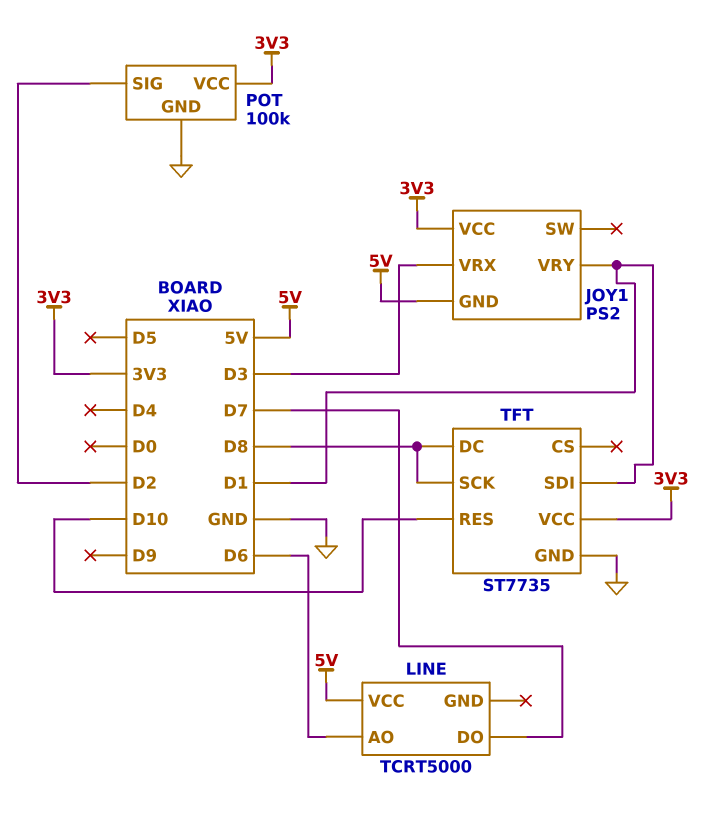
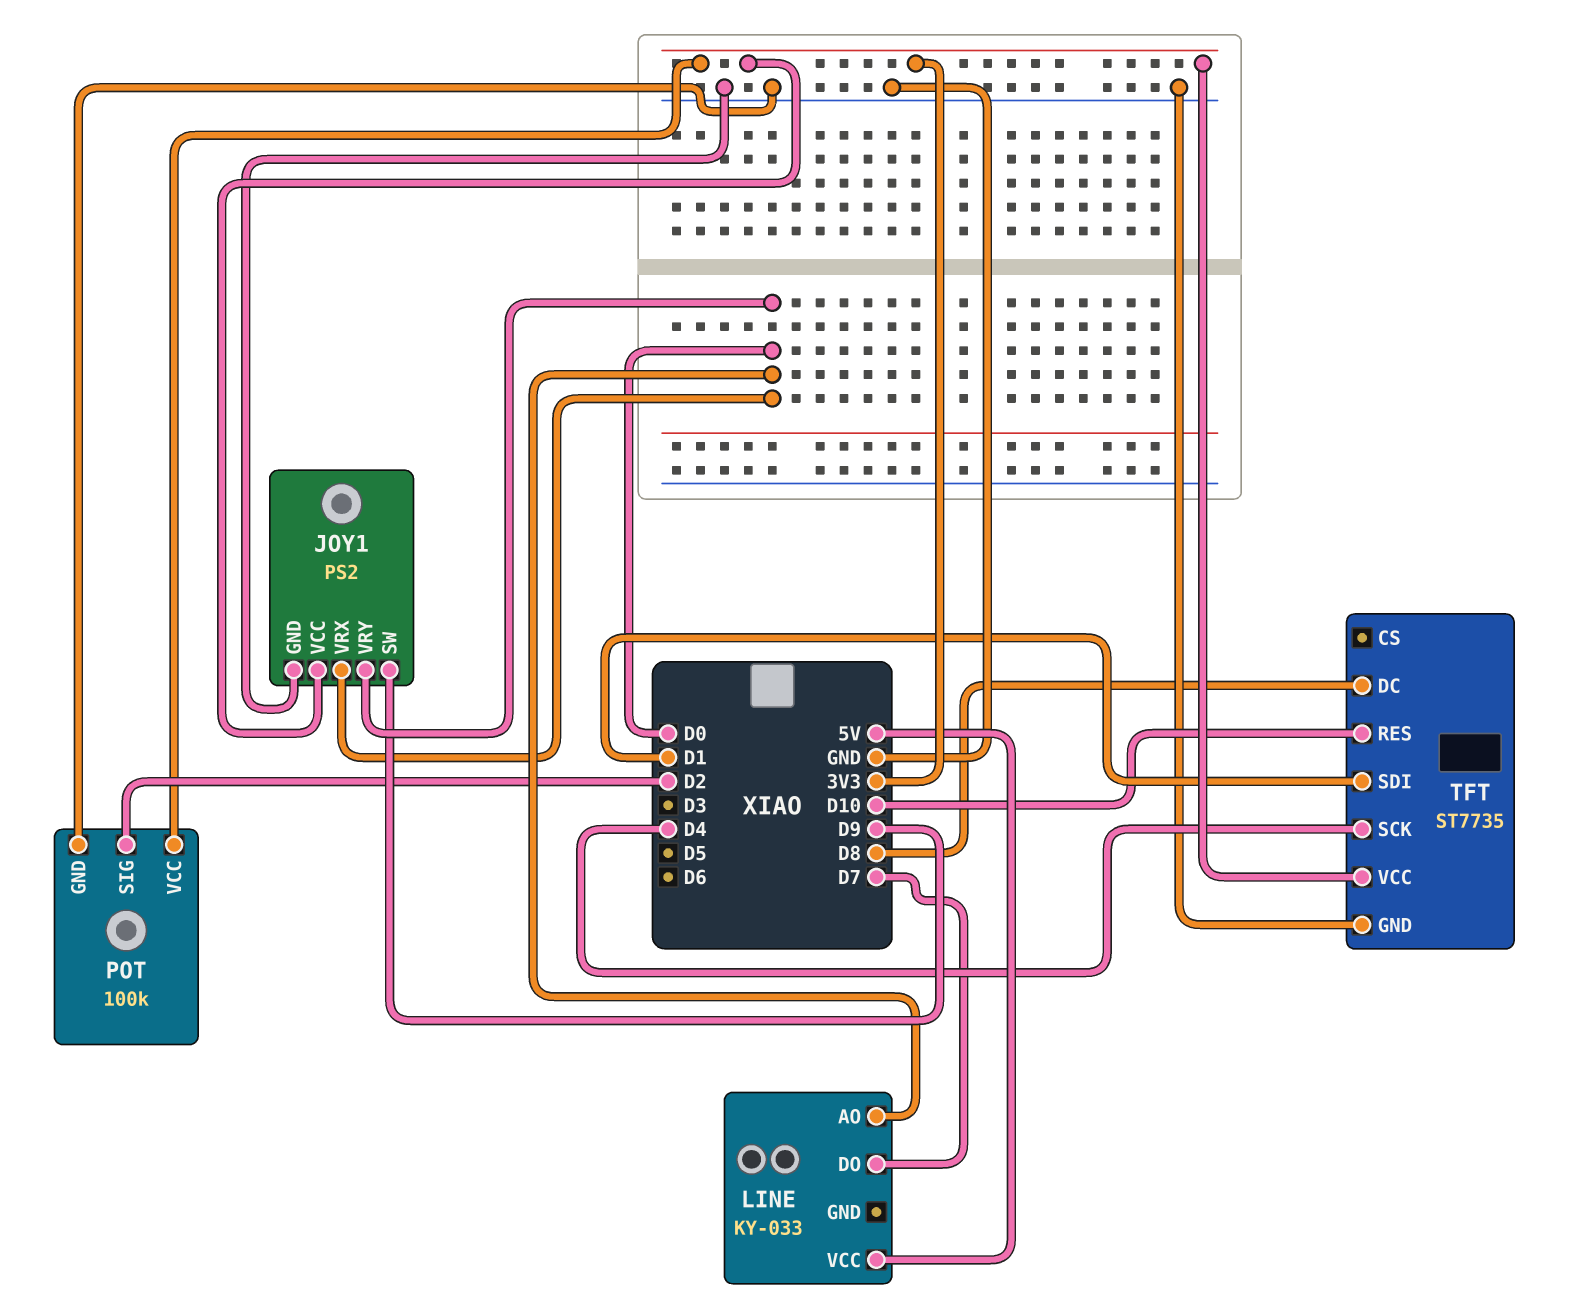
JOY1 pin GND: 5V -> GND
JOY1 pin SW: none -> D9
JOY1 pin VRX: D3 -> D0
JOY1 pin VRY: D1 -> D0
LINE: TCRT5000 -> KY-033
LINE pin AO: D6 -> D0
TFT pin SCK: D8 -> D4

